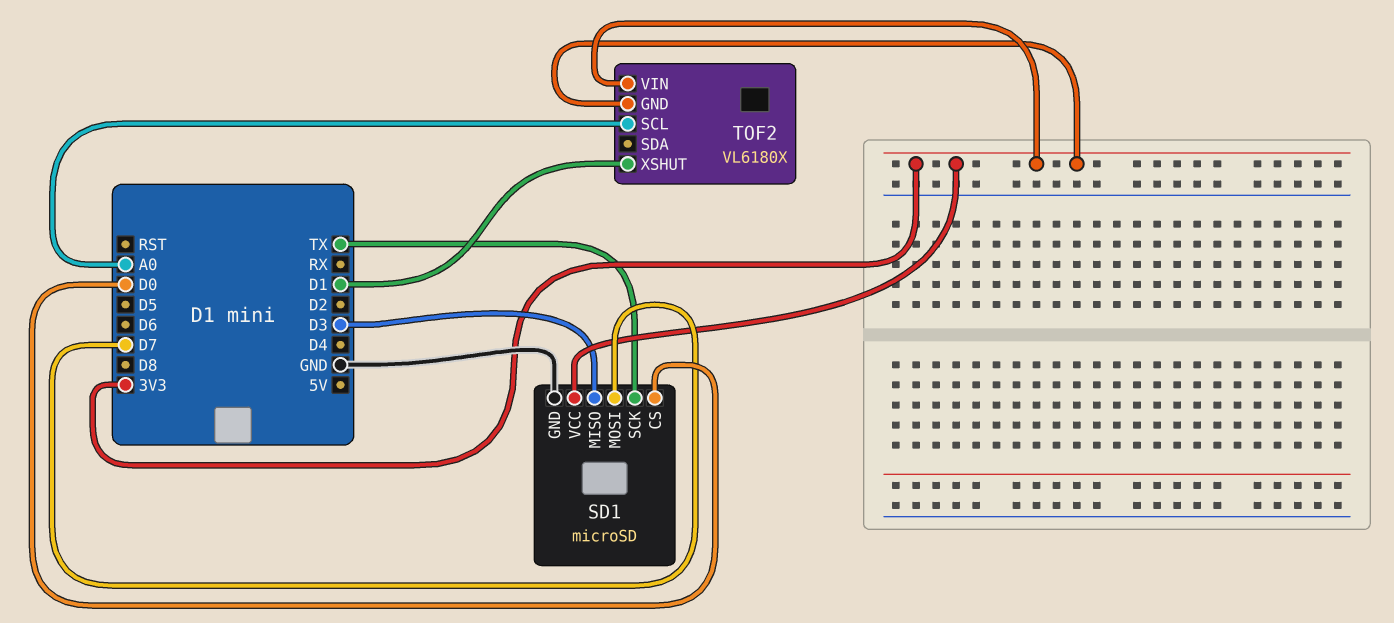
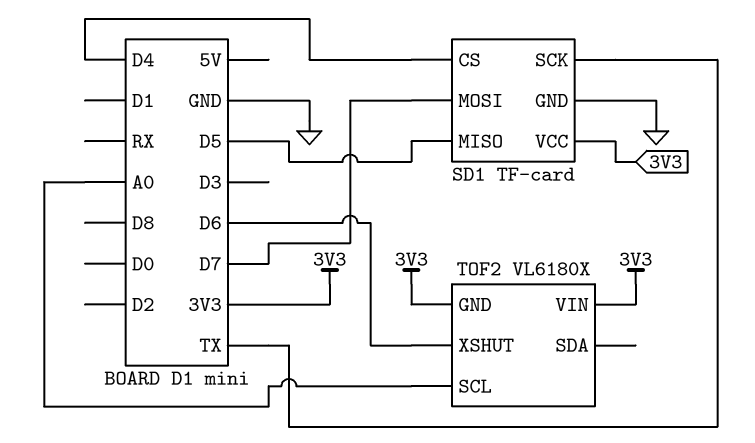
SD1: microSD -> TF-card
SD1 pin CS: D0 -> D4
SD1 pin MISO: D3 -> D5
TOF2 pin XSHUT: D1 -> D6

